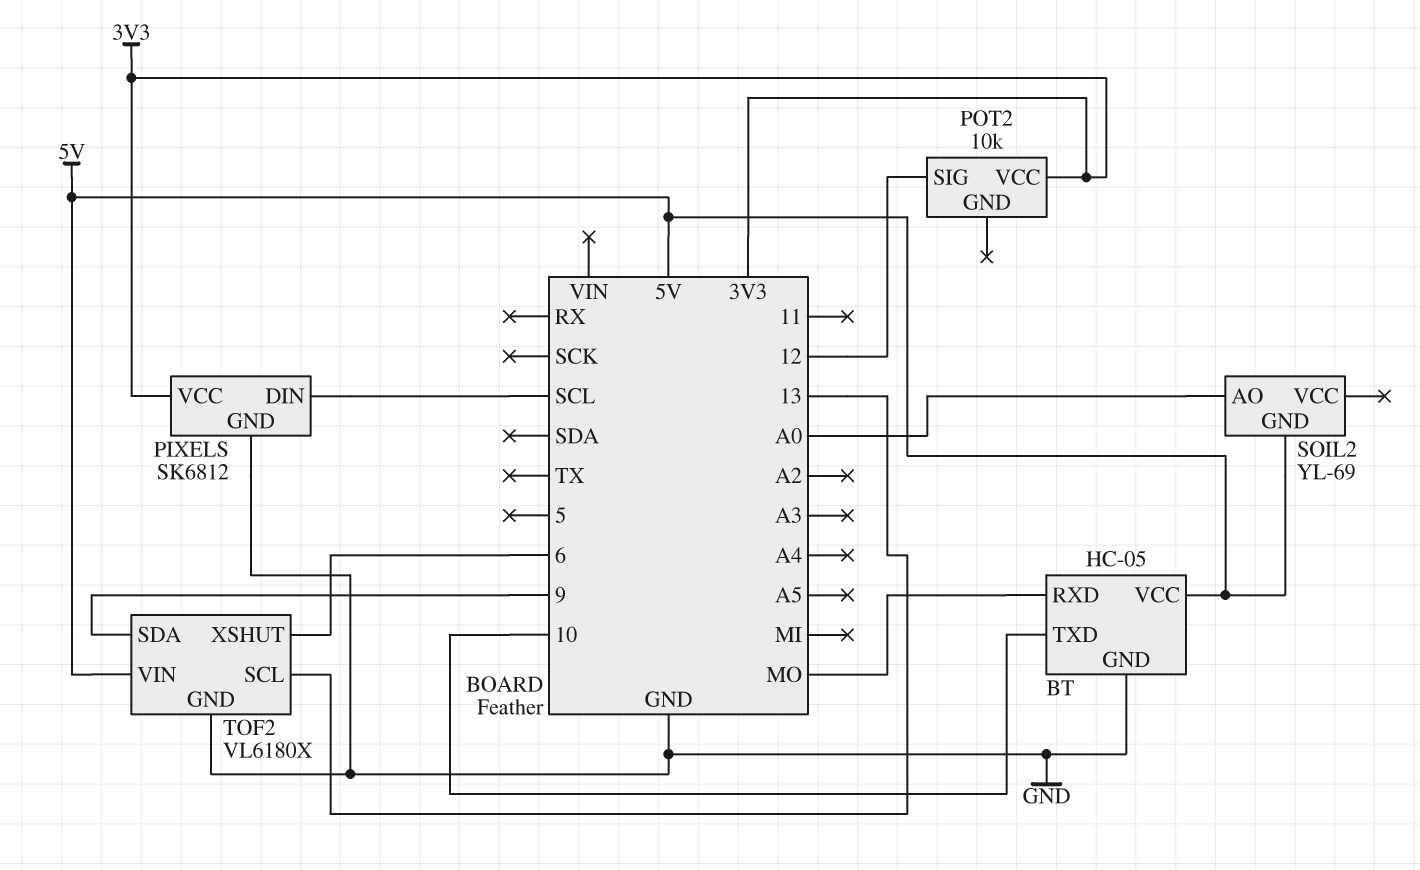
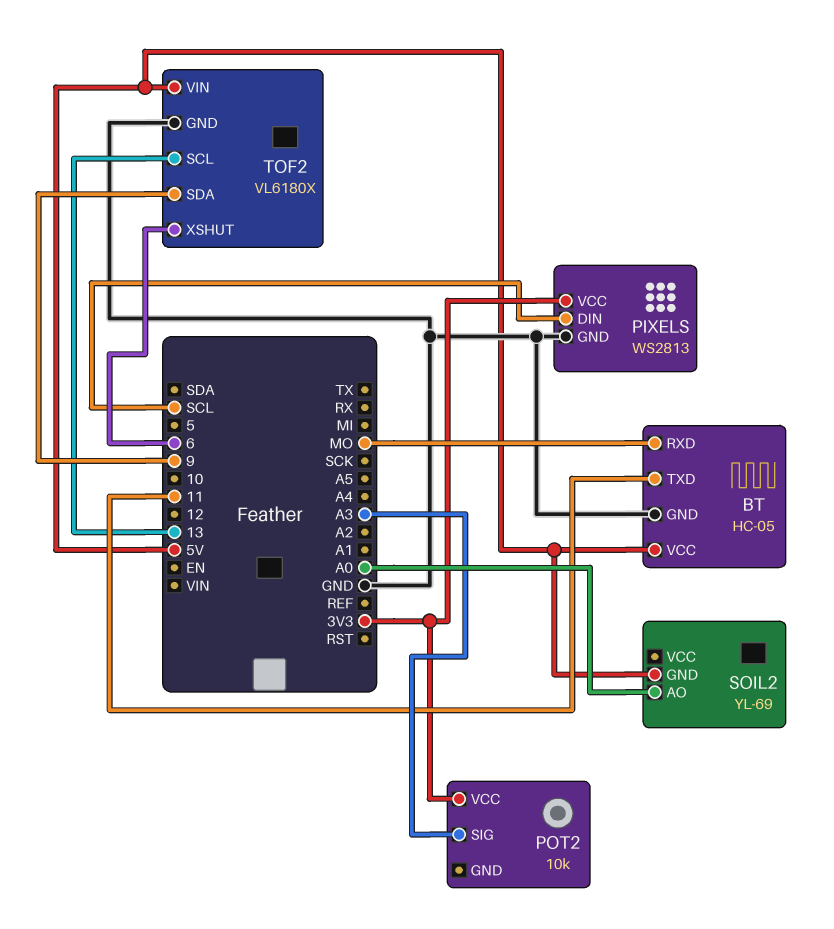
BT pin TXD: 10 -> 11
PIXELS: SK6812 -> WS2813
POT2 pin SIG: 12 -> A3

